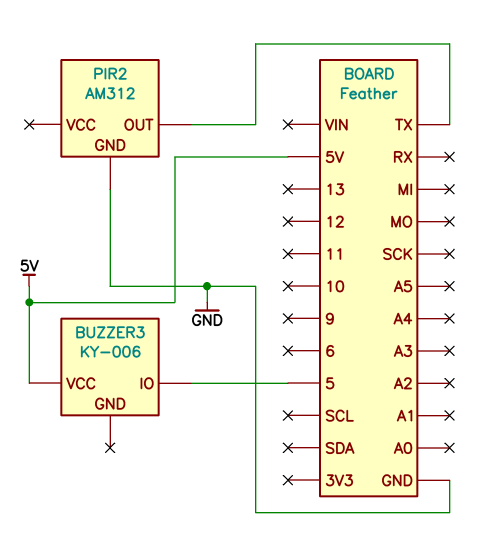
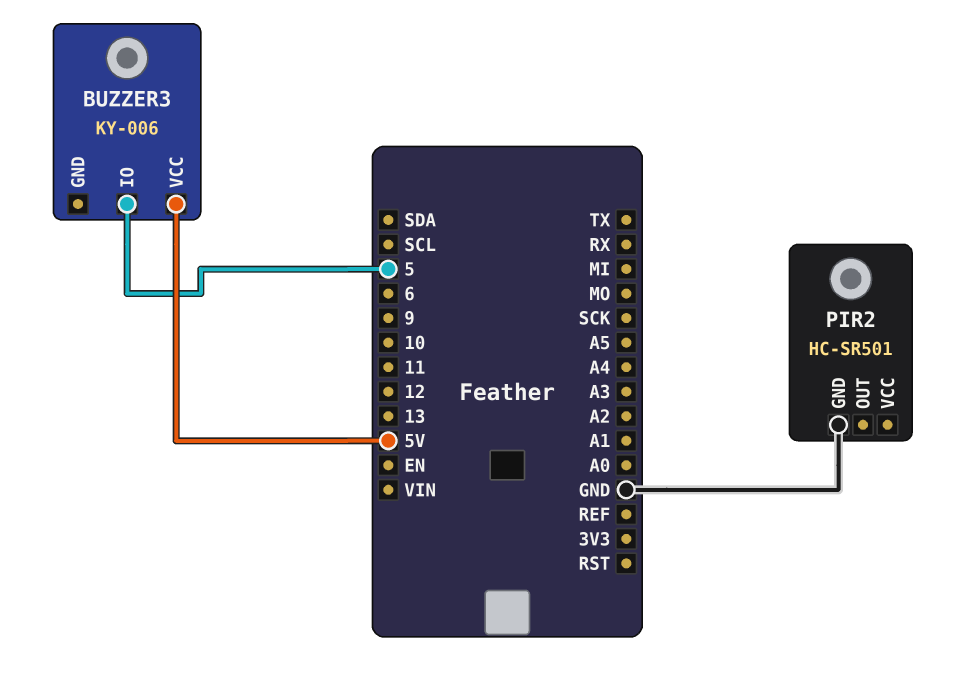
PIR2: AM312 -> HC-SR501
PIR2 pin OUT: TX -> none

